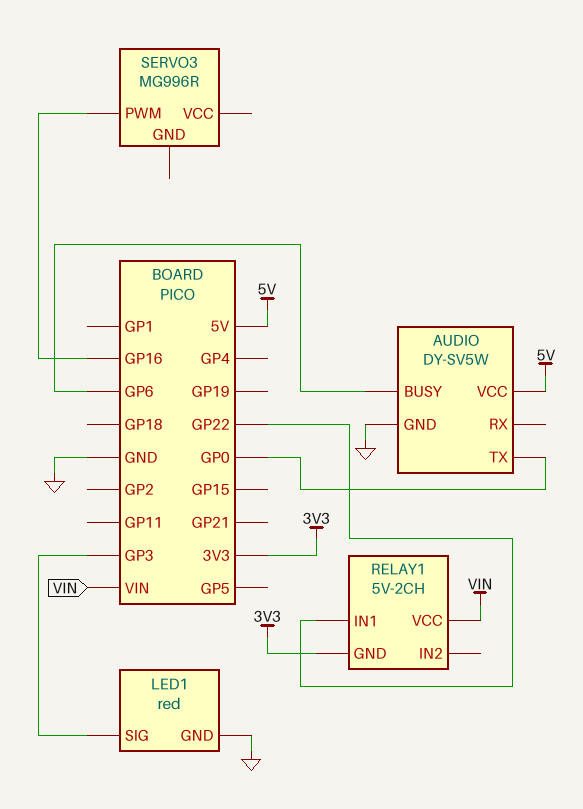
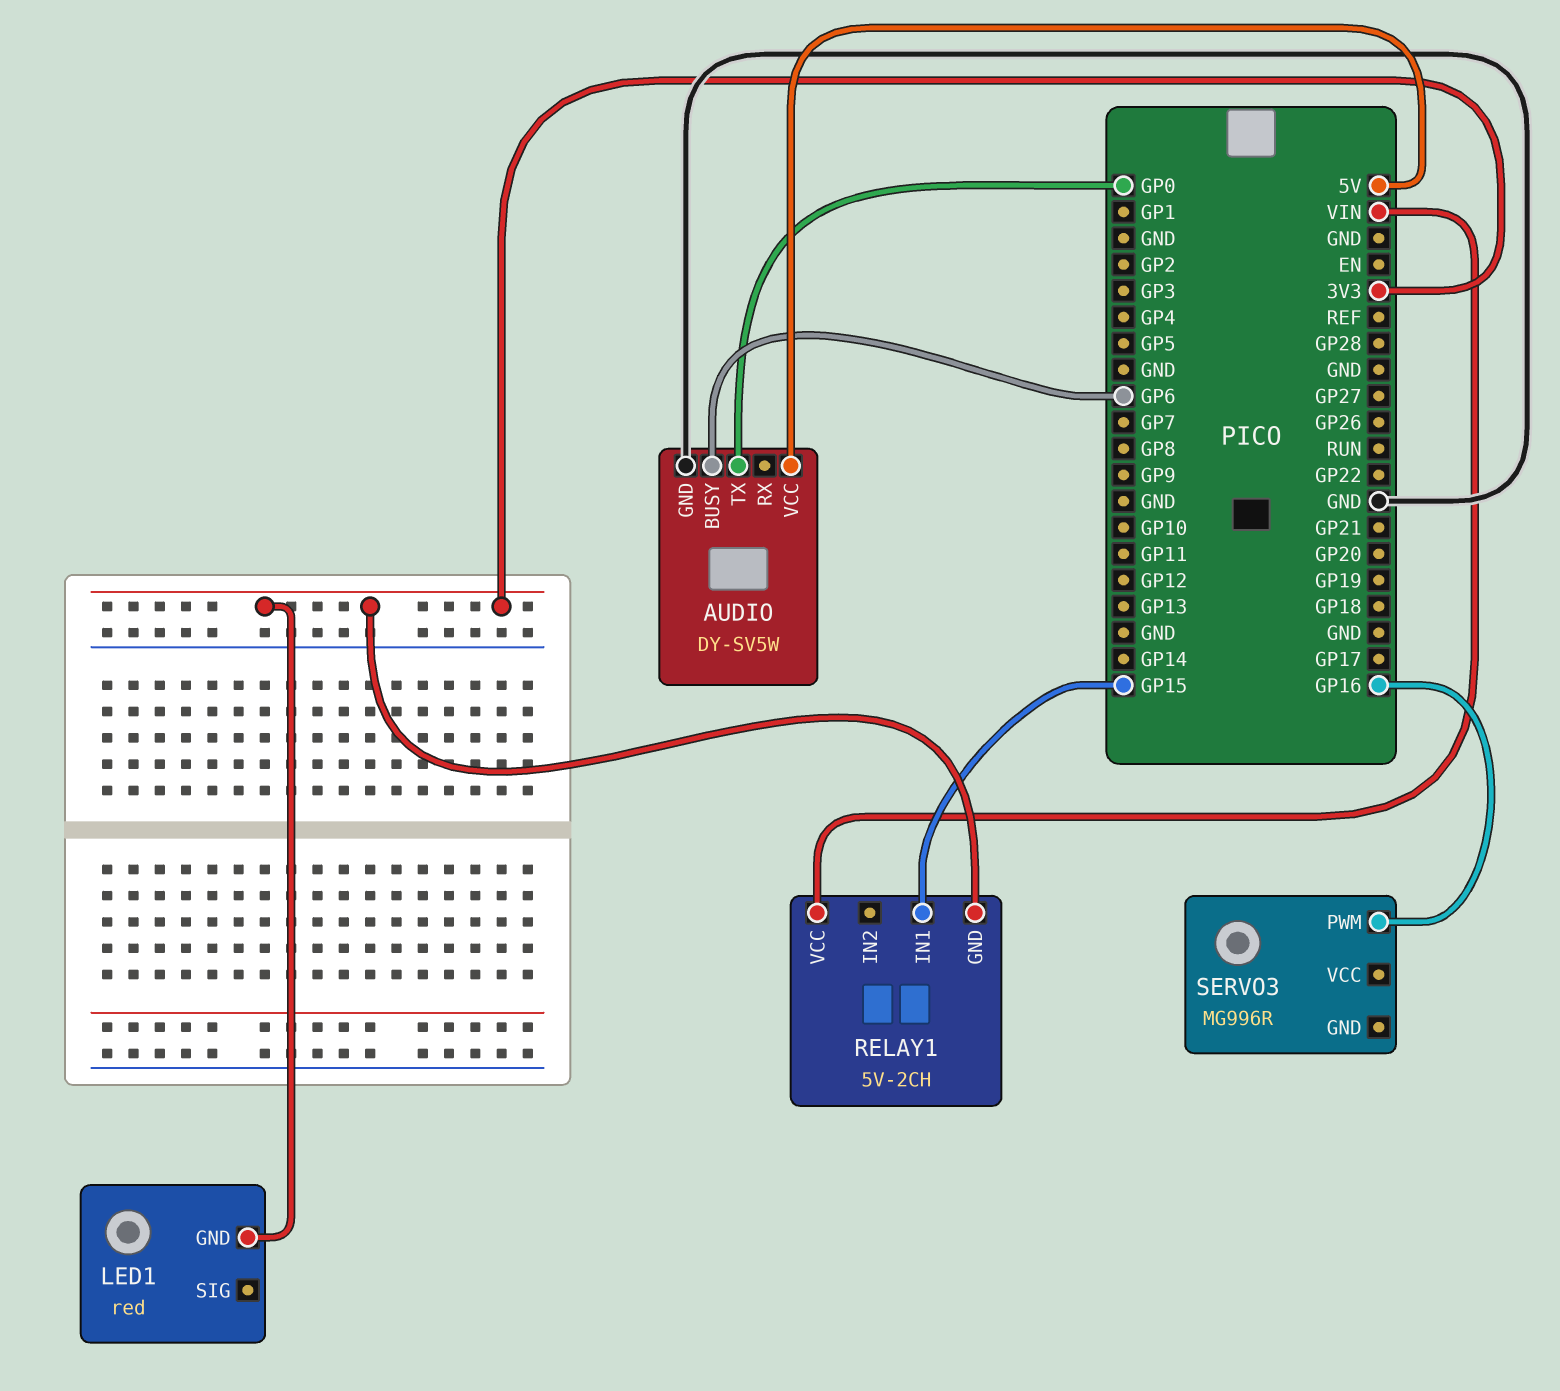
LED1 pin GND: GND -> 3V3
LED1 pin SIG: GP3 -> none
RELAY1 pin IN1: GP22 -> GP15

